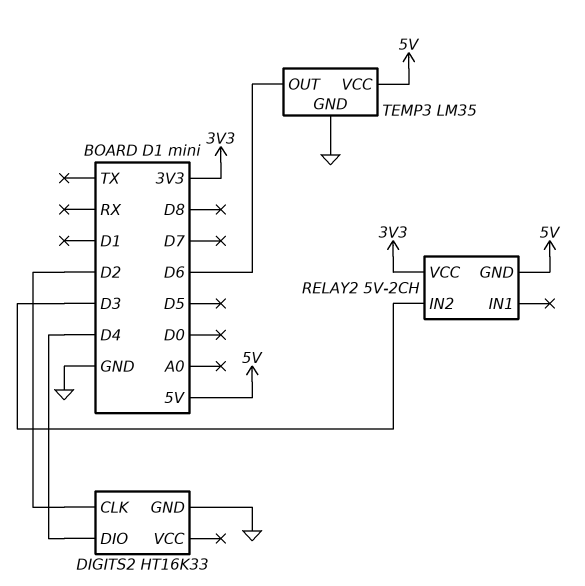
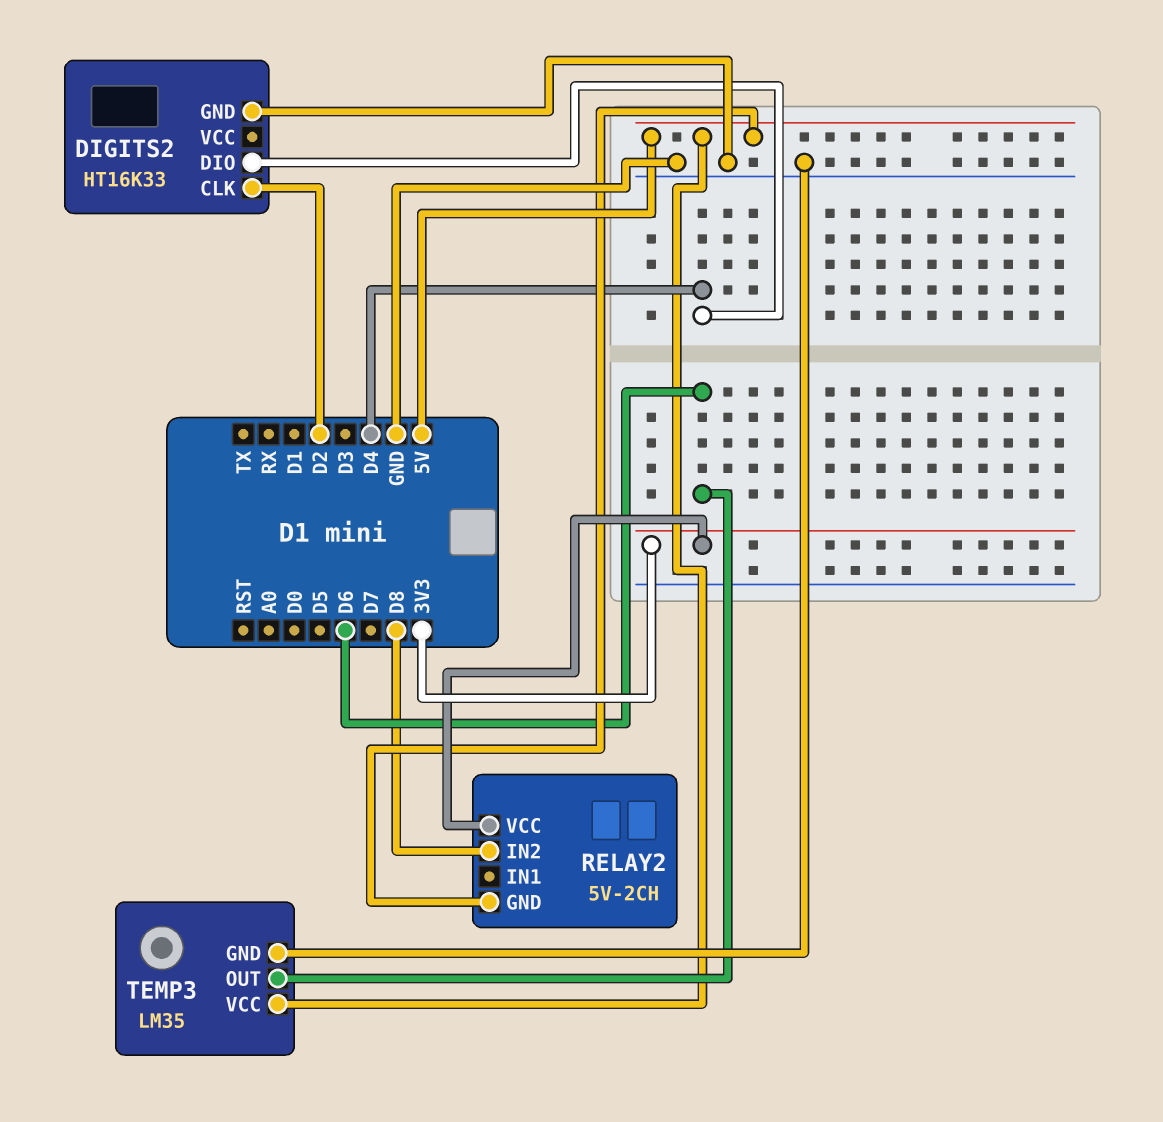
RELAY2 pin IN2: D3 -> D8

